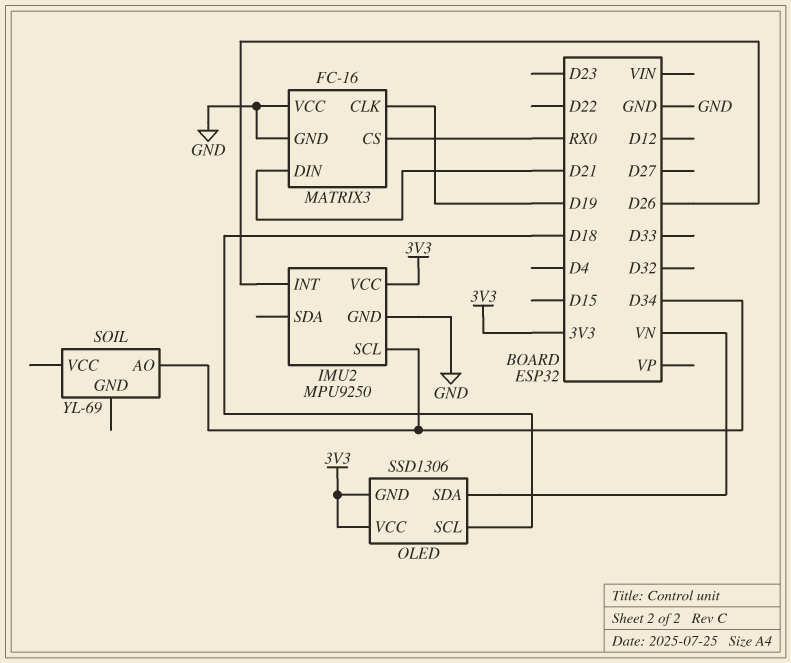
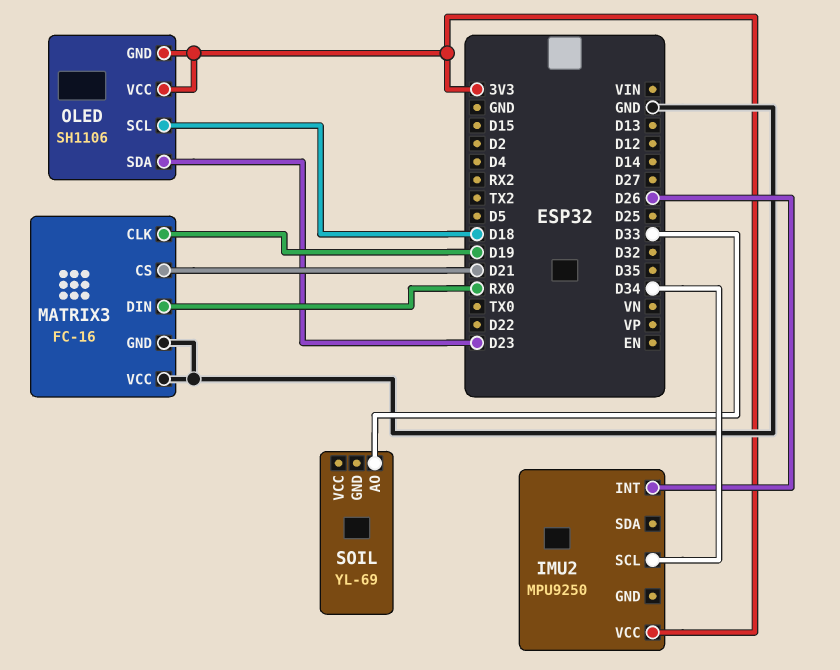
IMU2 pin GND: GND -> none
MATRIX3 pin CS: RX0 -> D21
MATRIX3 pin DIN: D21 -> RX0
OLED: SSD1306 -> SH1106
OLED pin SDA: VN -> D23
SOIL pin AO: D34 -> D33

